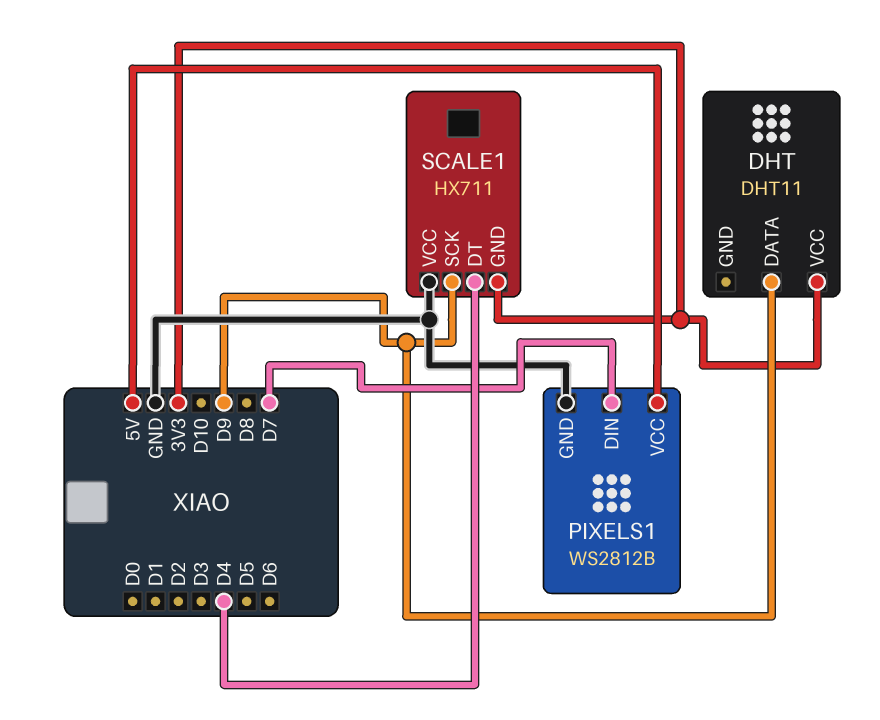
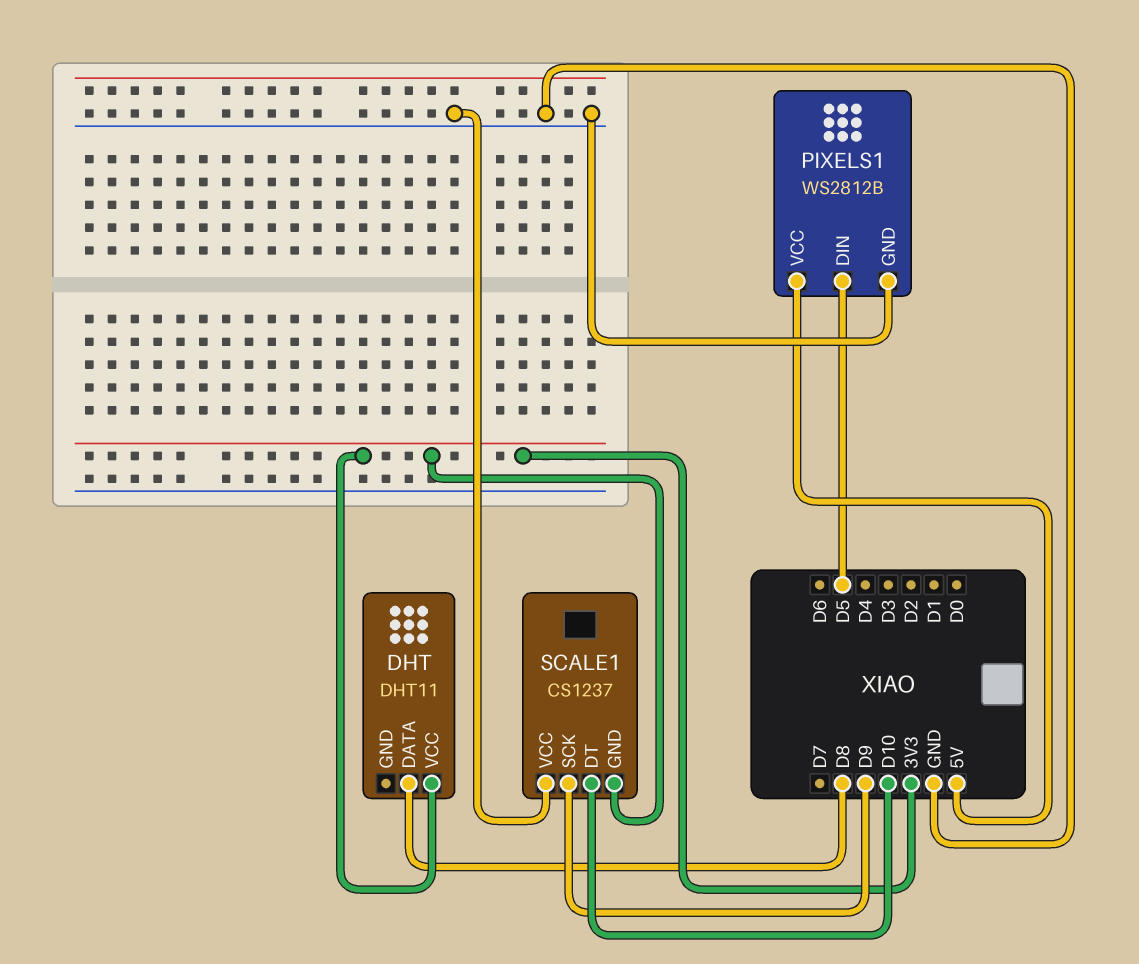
DHT pin DATA: D9 -> D8
PIXELS1 pin DIN: D7 -> D5
SCALE1: HX711 -> CS1237
SCALE1 pin DT: D4 -> D10

